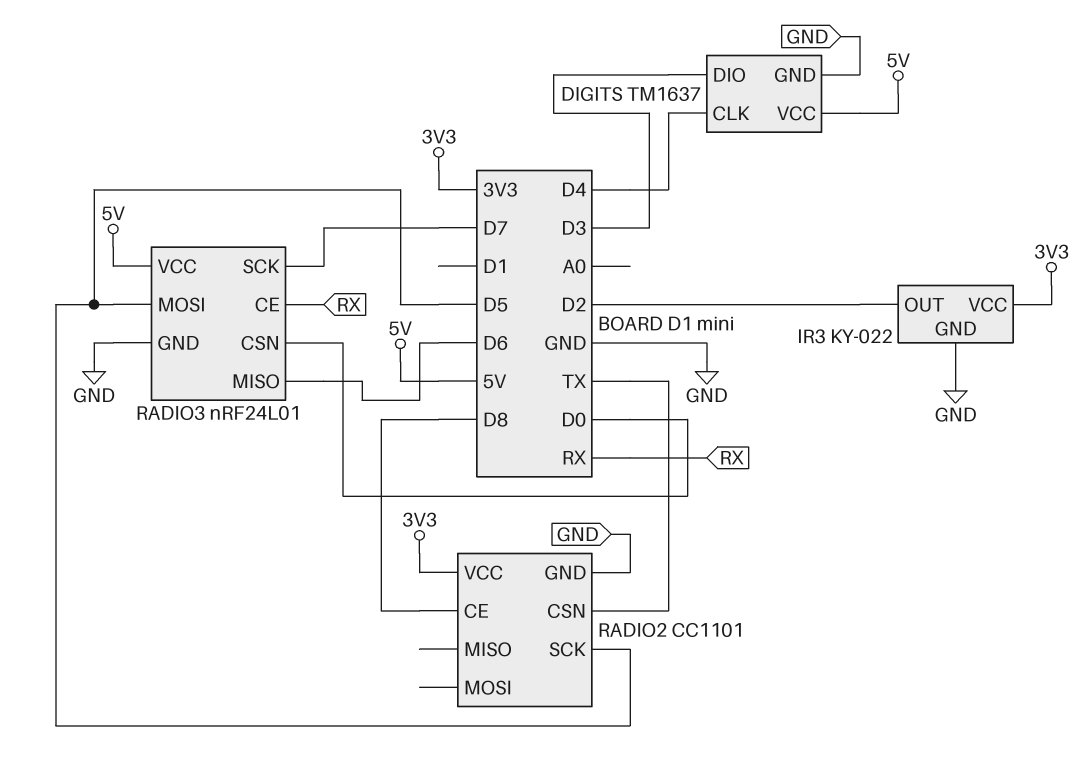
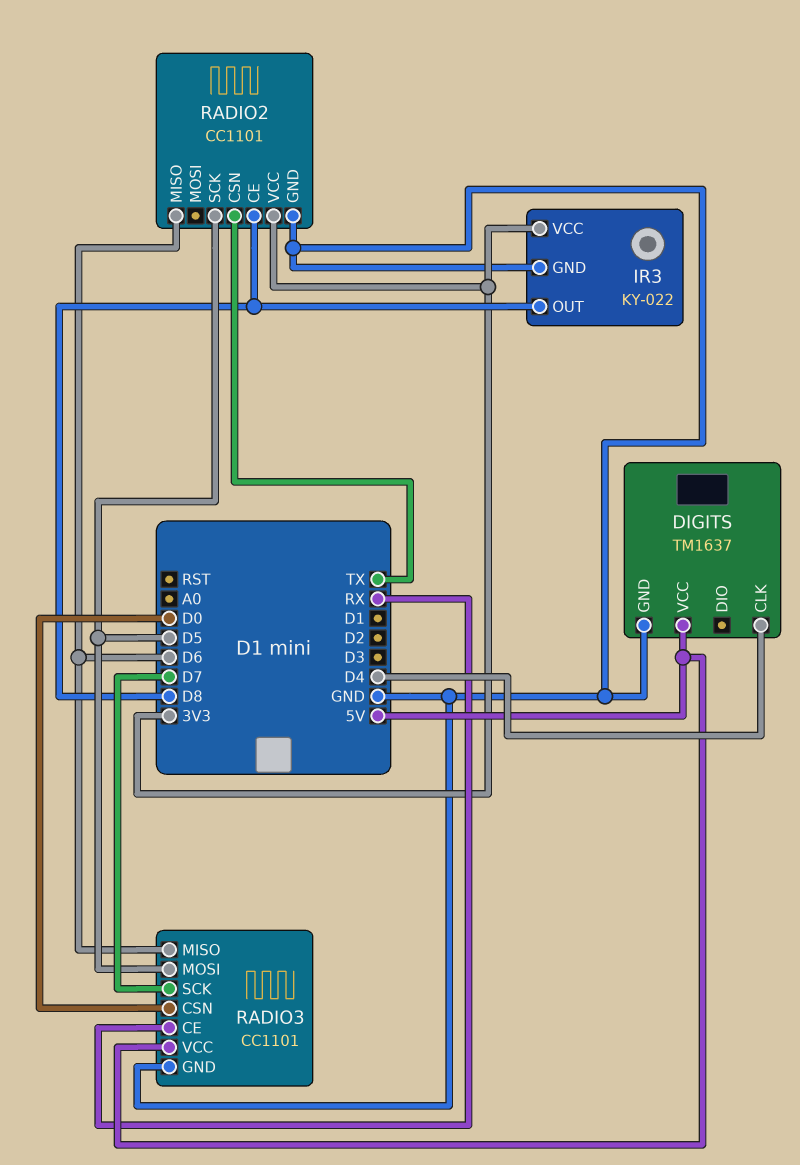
DIGITS pin DIO: D3 -> none
IR3 pin OUT: D2 -> D8
RADIO2 pin MISO: none -> D6
RADIO3: nRF24L01 -> CC1101

